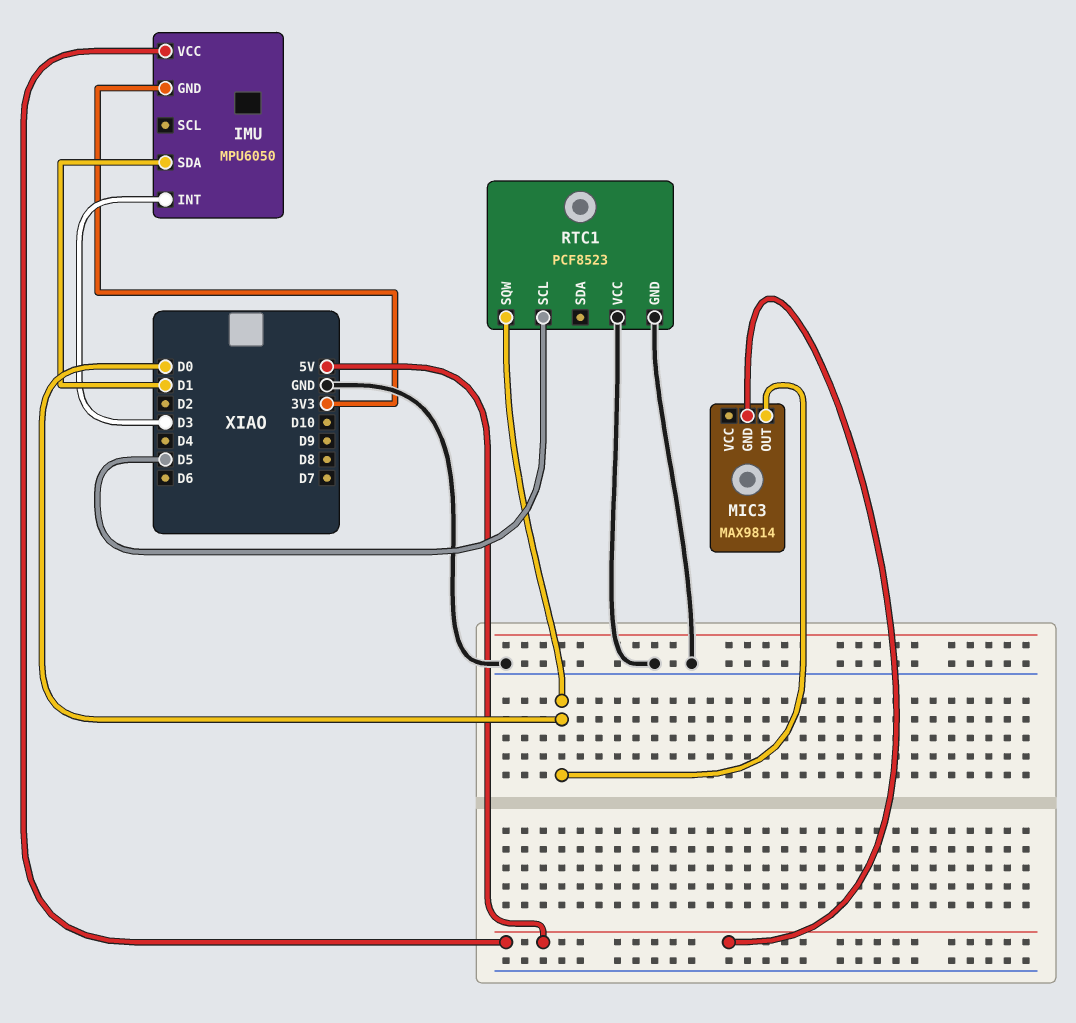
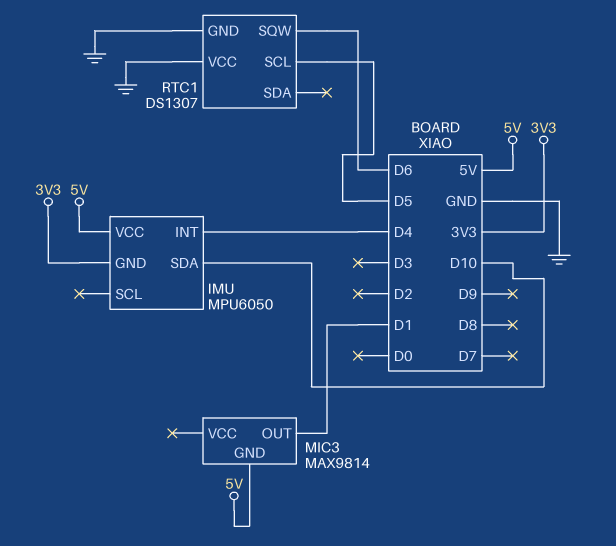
IMU pin INT: D3 -> D4
IMU pin SDA: D1 -> D10
MIC3 pin OUT: D0 -> D1
RTC1: PCF8523 -> DS1307
RTC1 pin SQW: D0 -> D6

